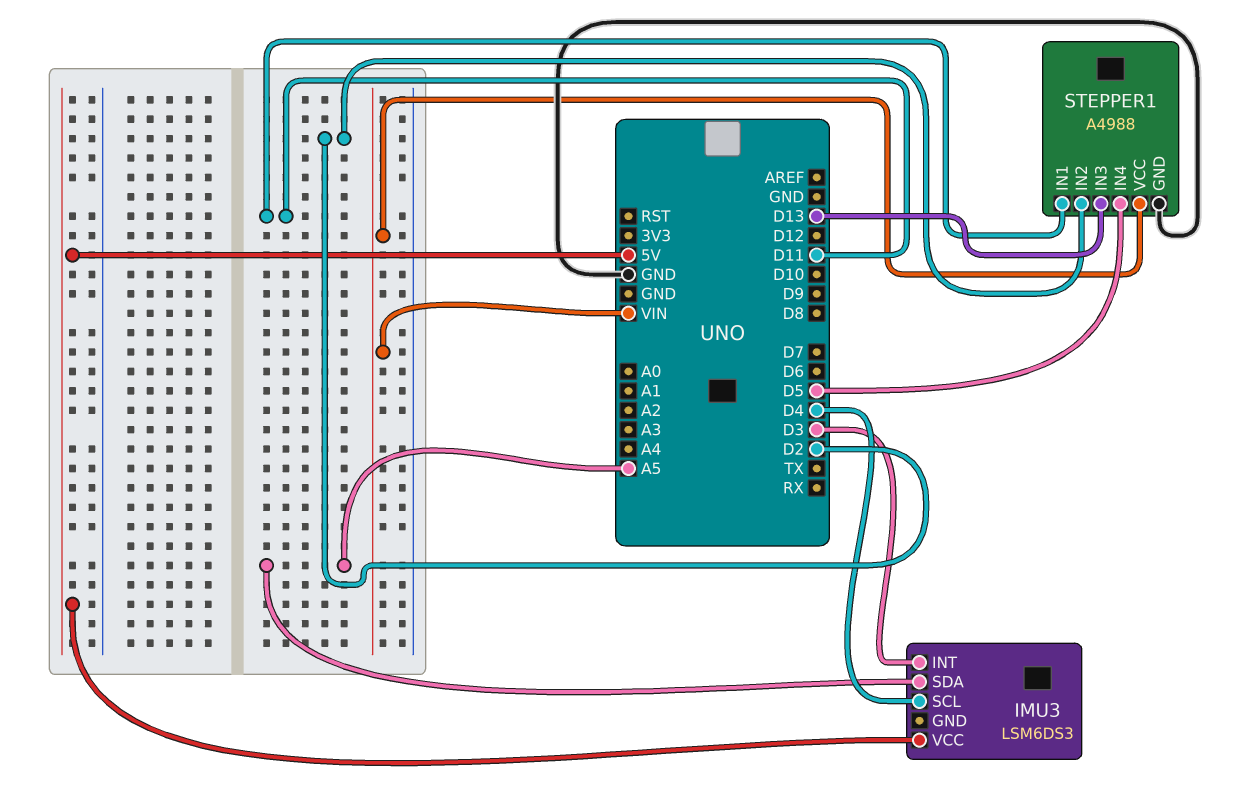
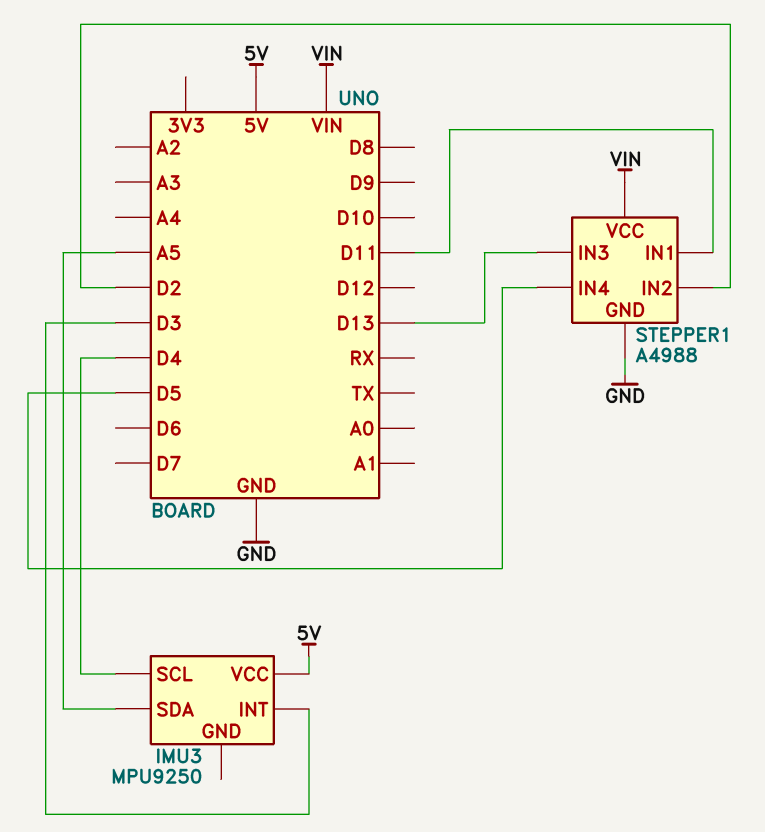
IMU3: LSM6DS3 -> MPU9250

